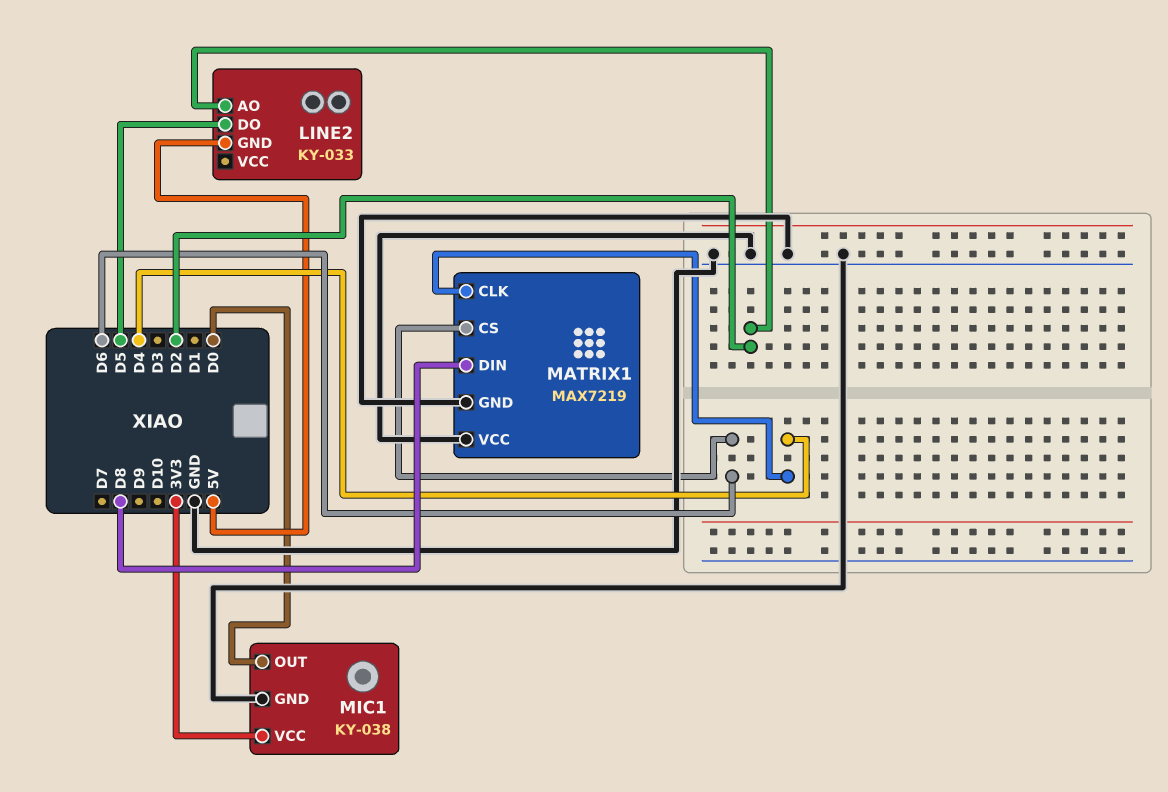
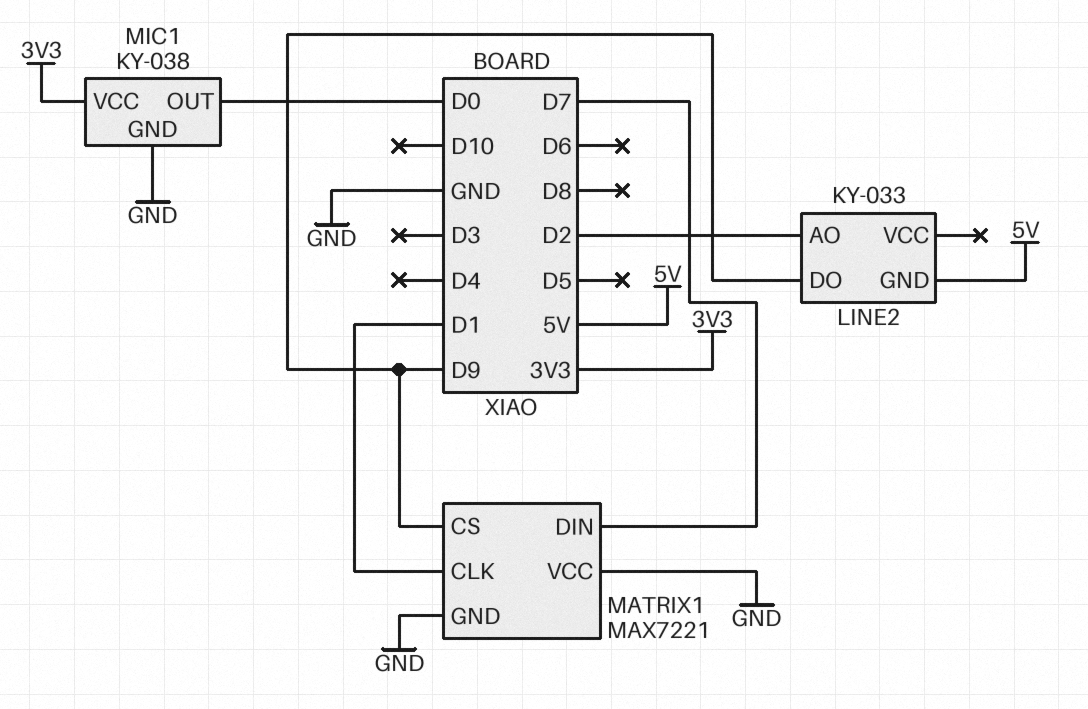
LINE2 pin DO: D5 -> D9
MATRIX1: MAX7219 -> MAX7221
MATRIX1 pin CLK: D4 -> D1
MATRIX1 pin CS: D6 -> D9
MATRIX1 pin DIN: D8 -> D7

